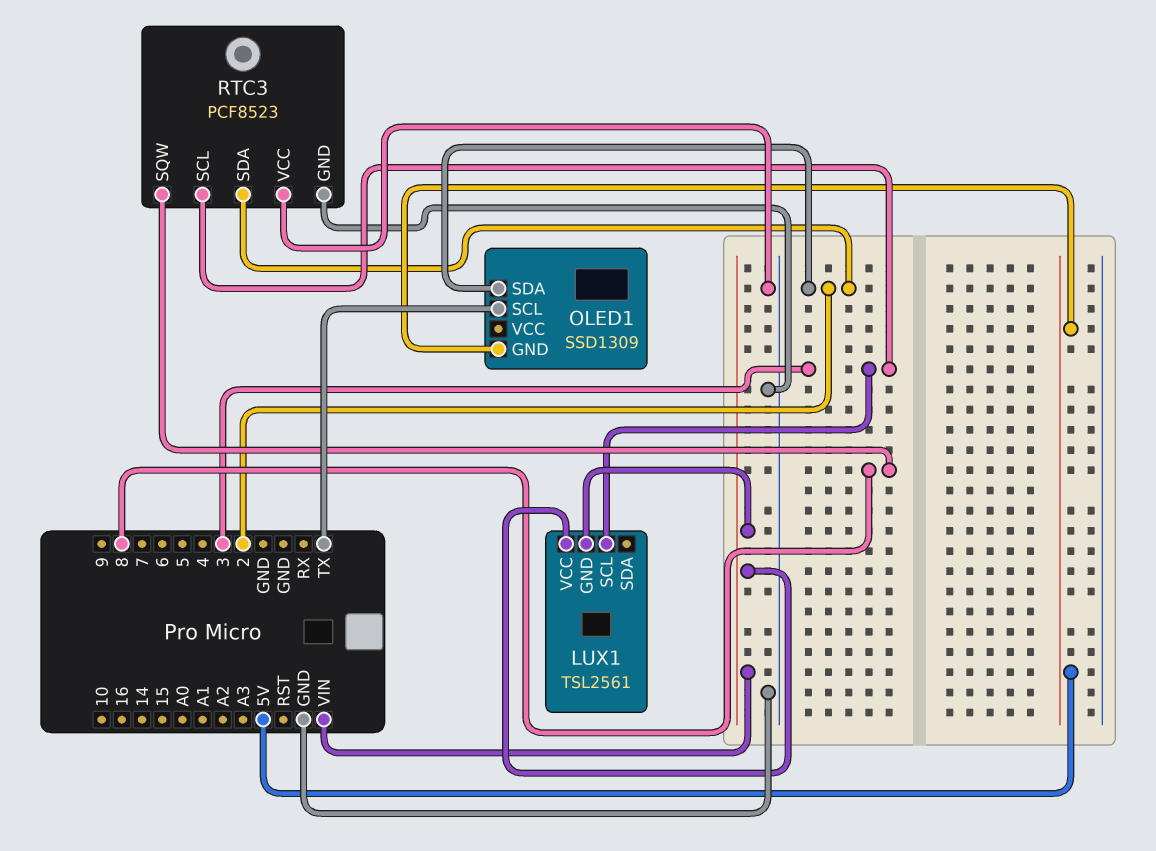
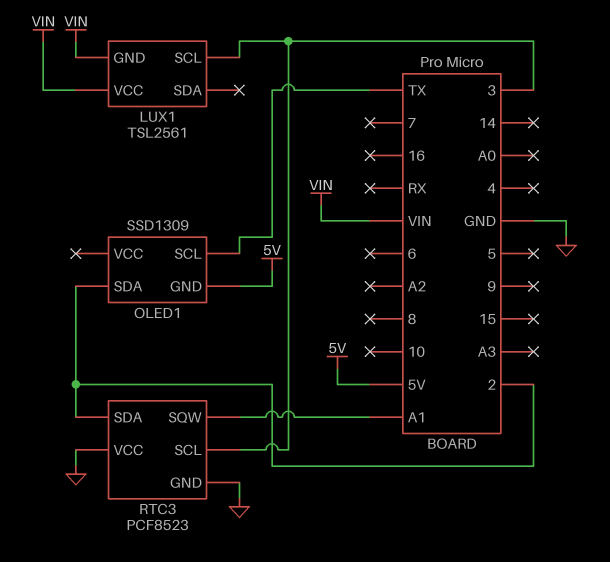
RTC3 pin SQW: 8 -> A1

